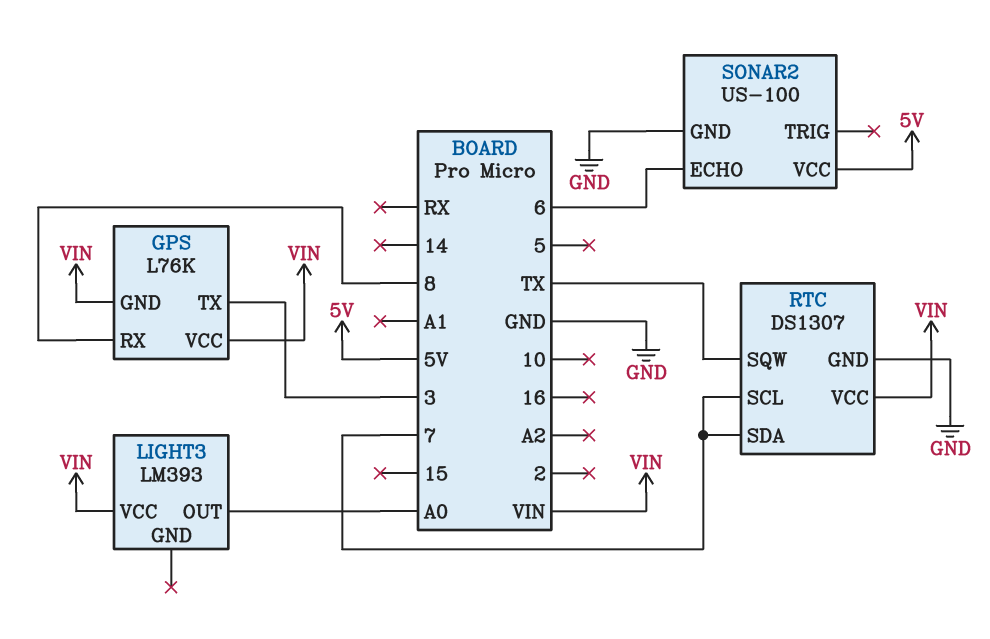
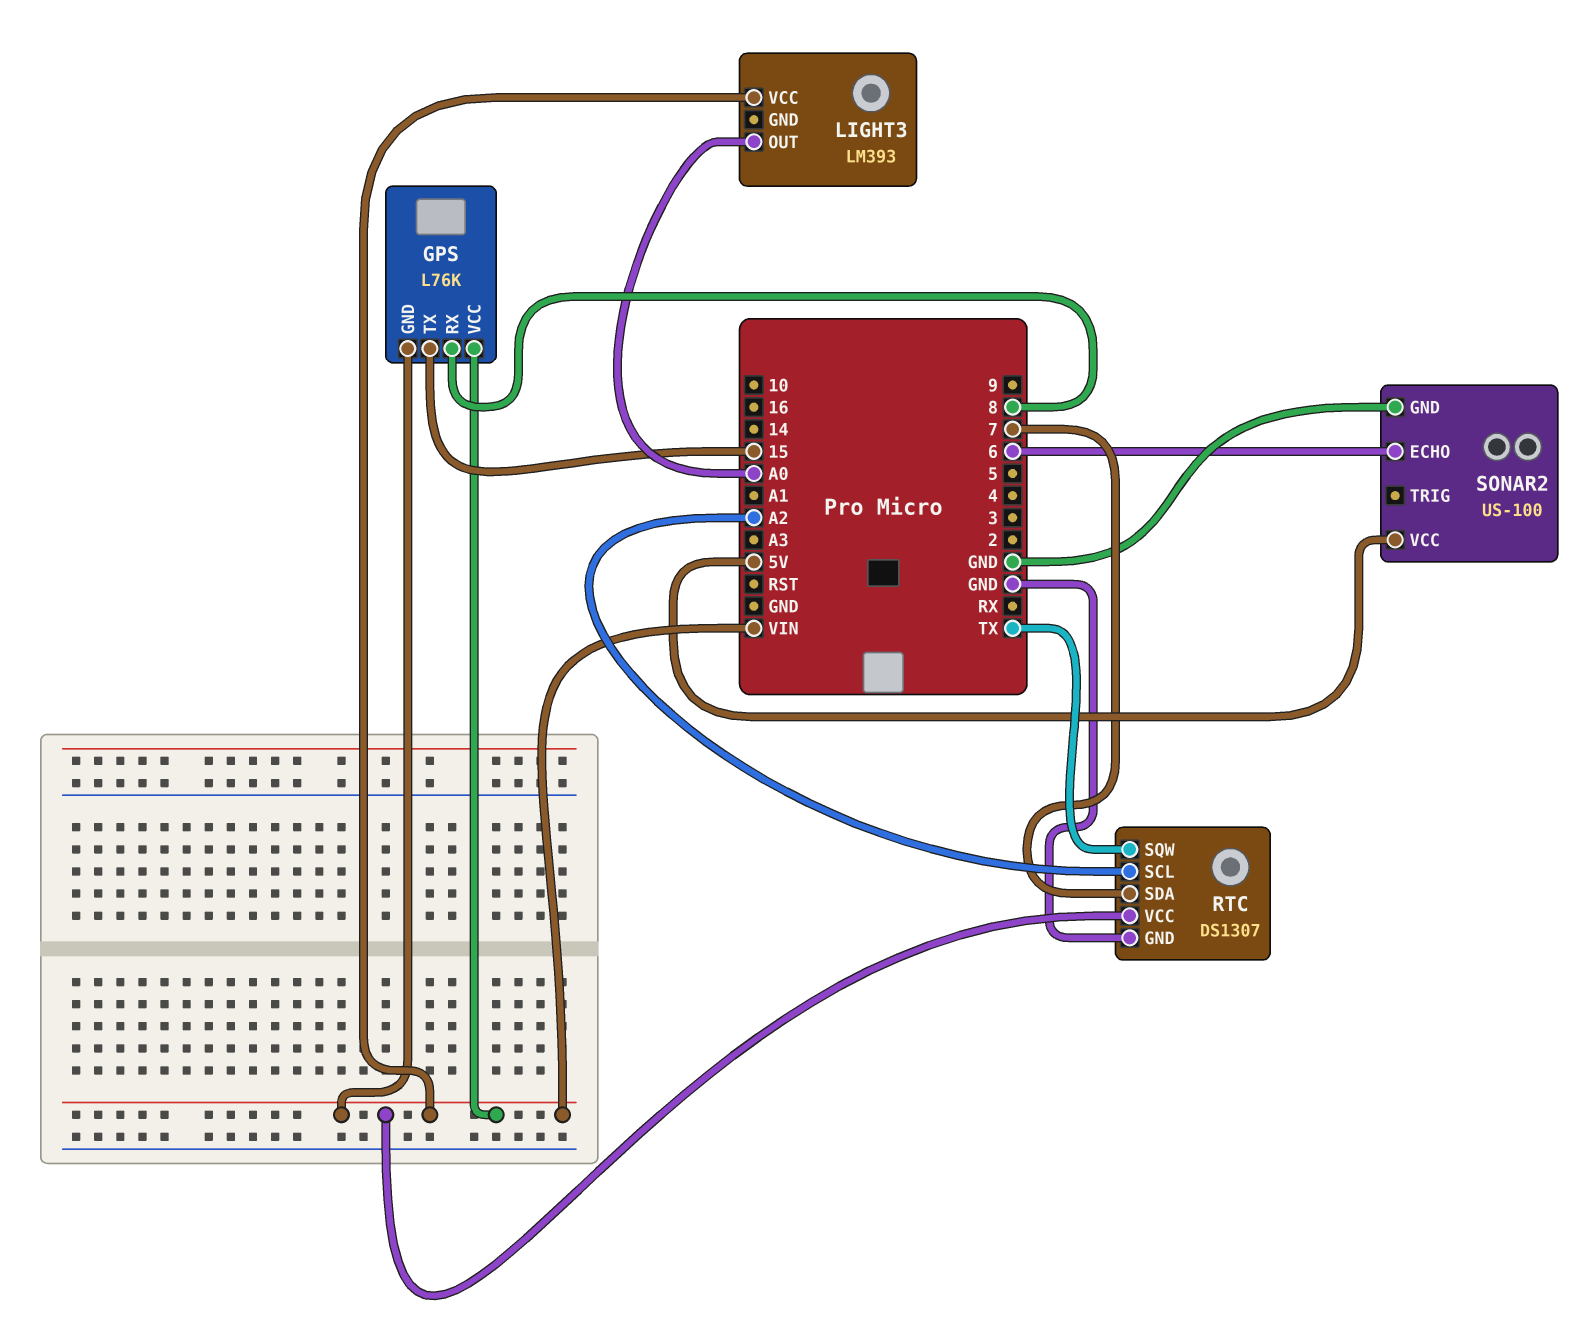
GPS pin TX: 3 -> 15
RTC pin SCL: 7 -> A2

